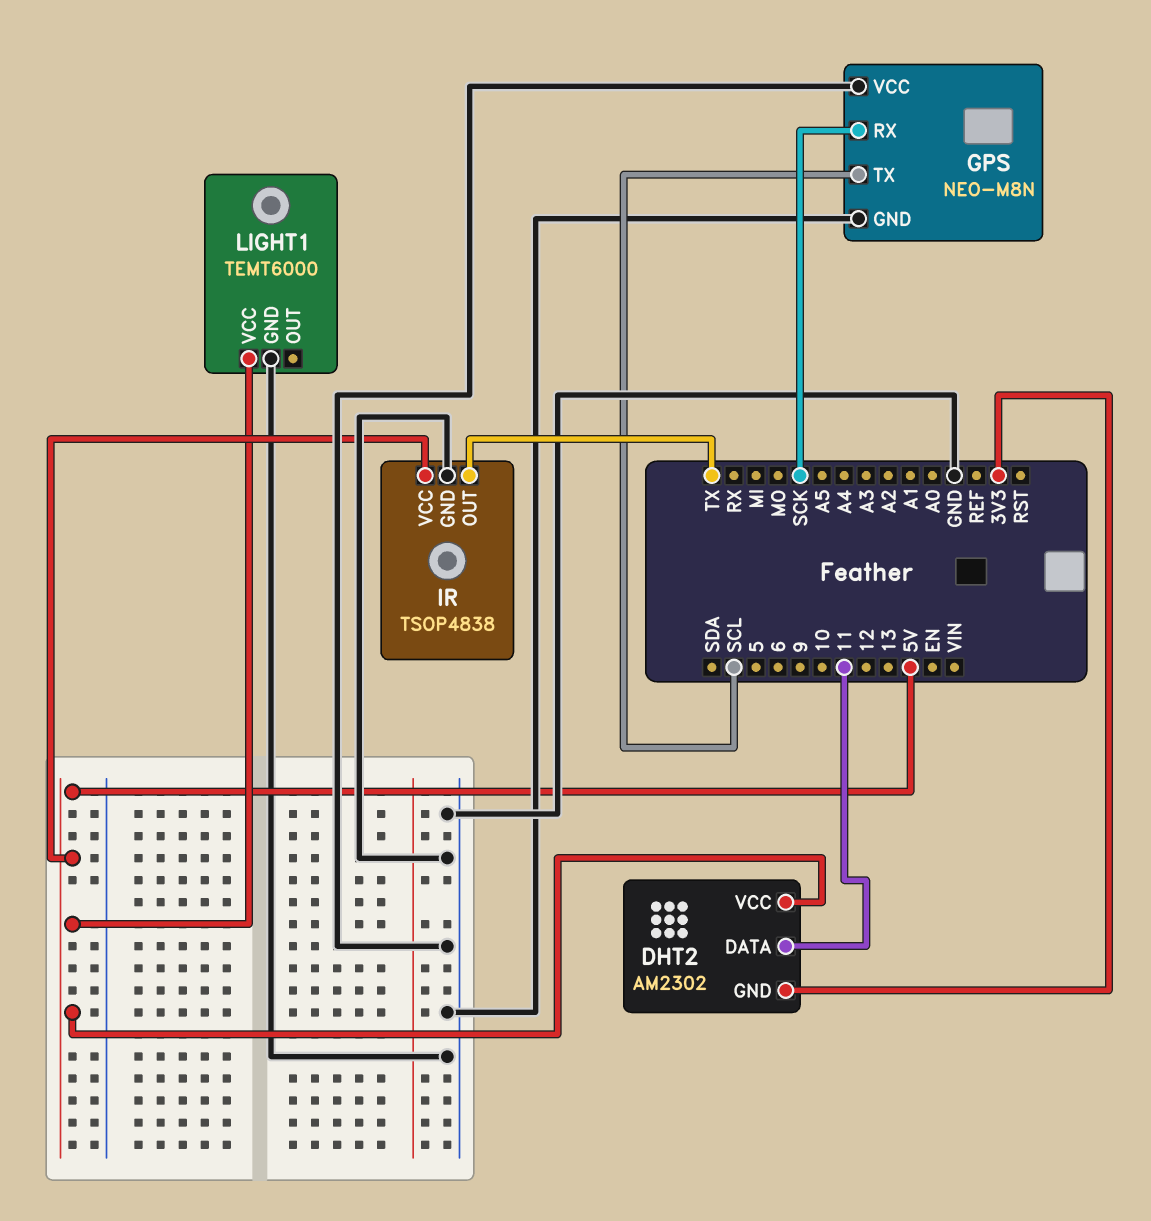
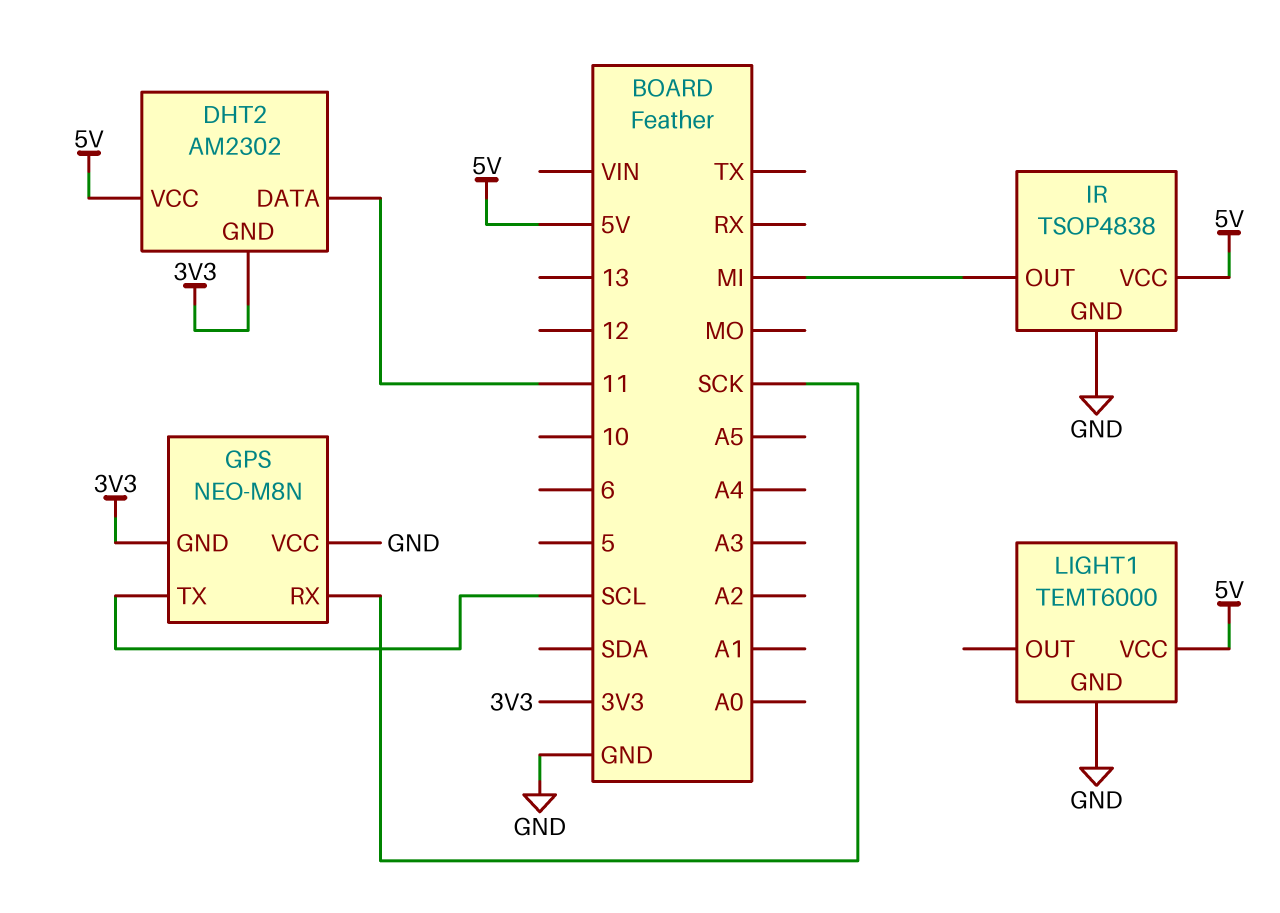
GPS pin GND: GND -> 3V3
IR pin OUT: TX -> MI

